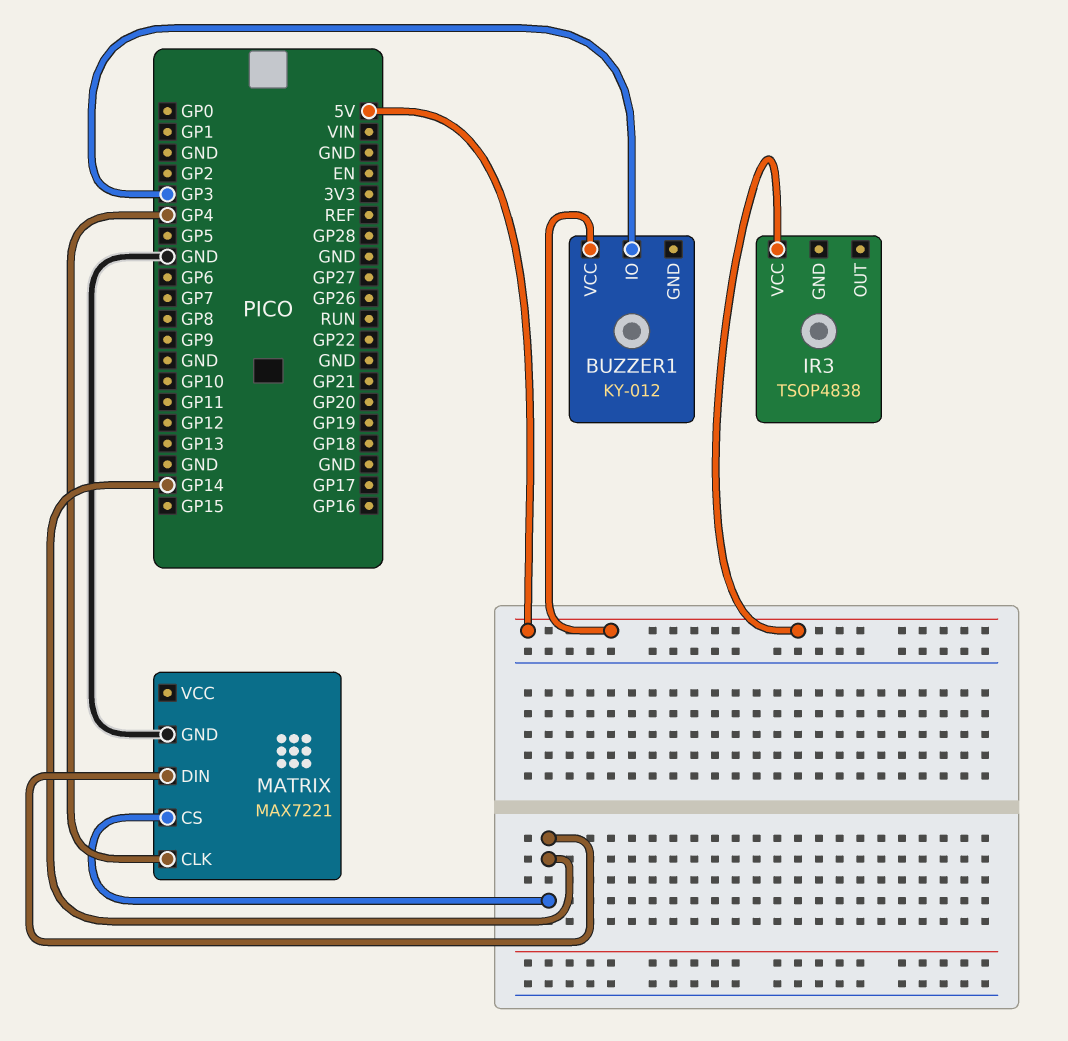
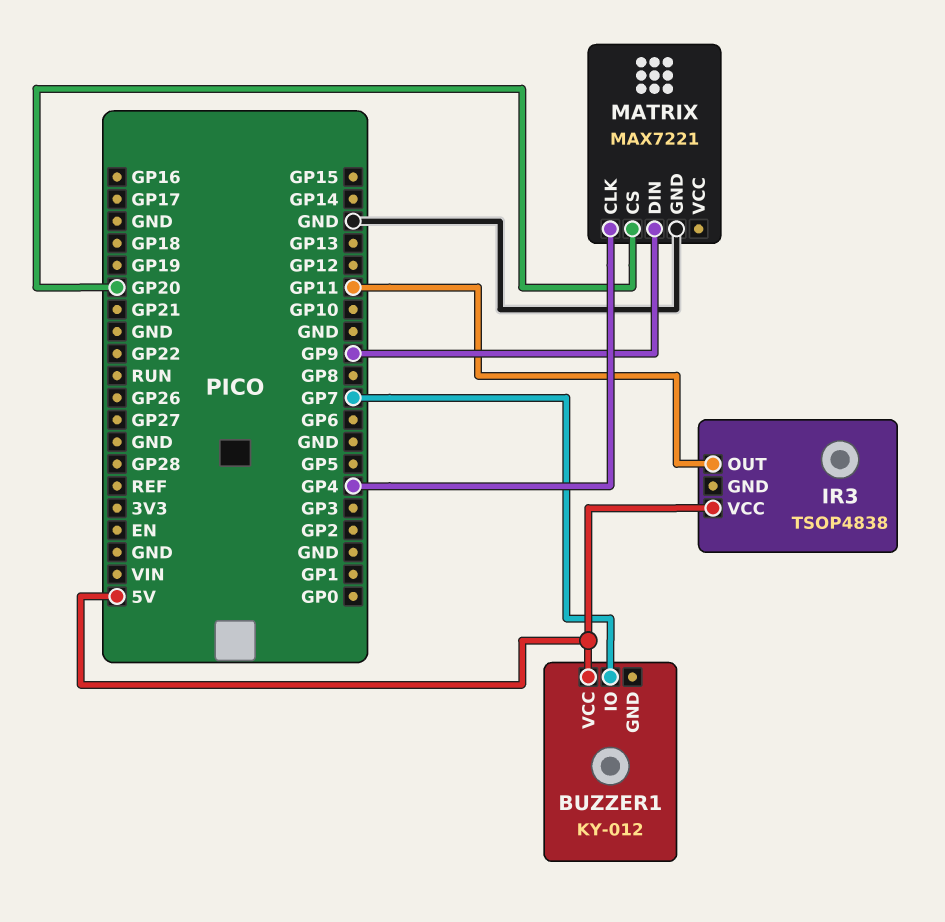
BUZZER1 pin IO: GP3 -> GP7
IR3 pin OUT: none -> GP11
MATRIX pin CS: GP14 -> GP20
MATRIX pin DIN: GP14 -> GP9

